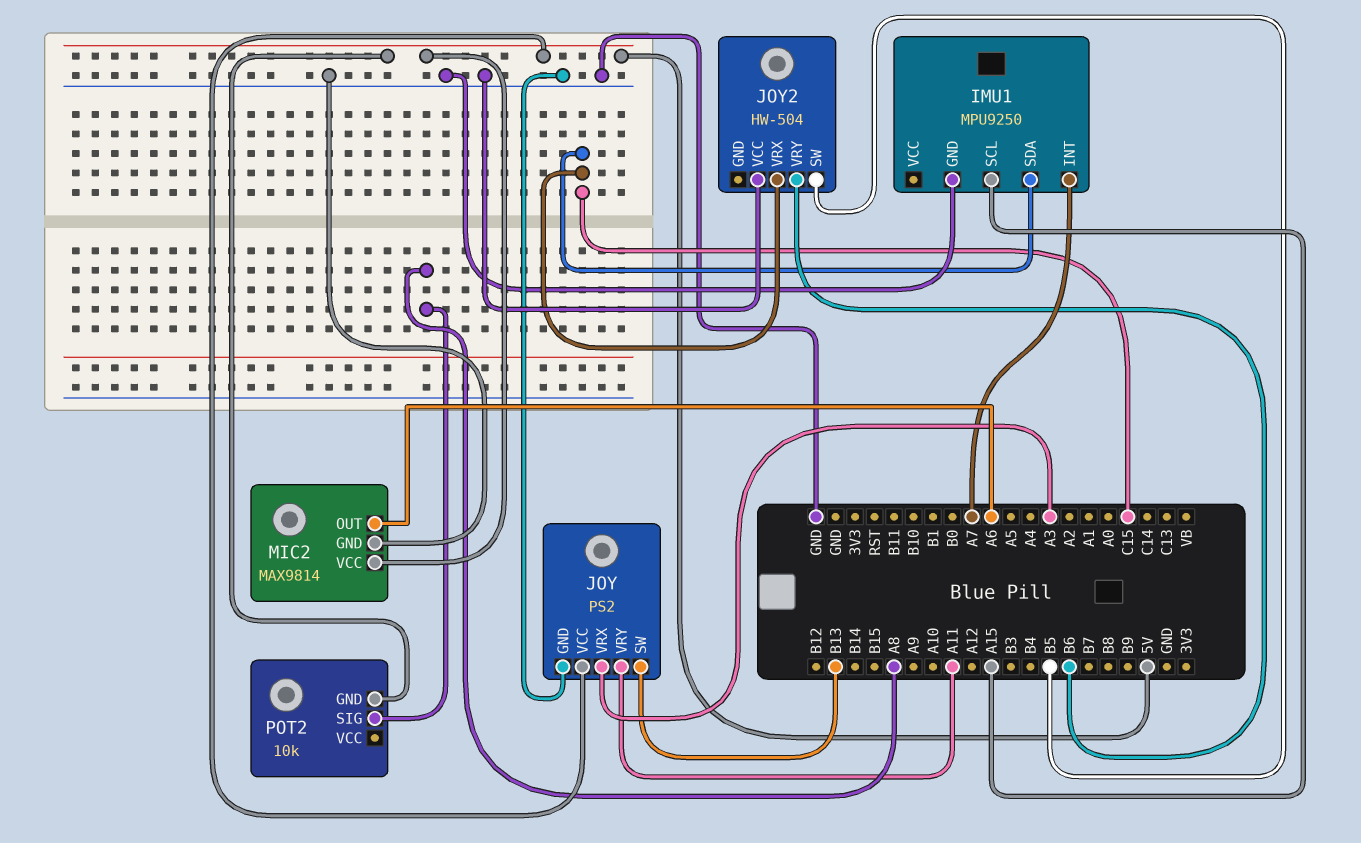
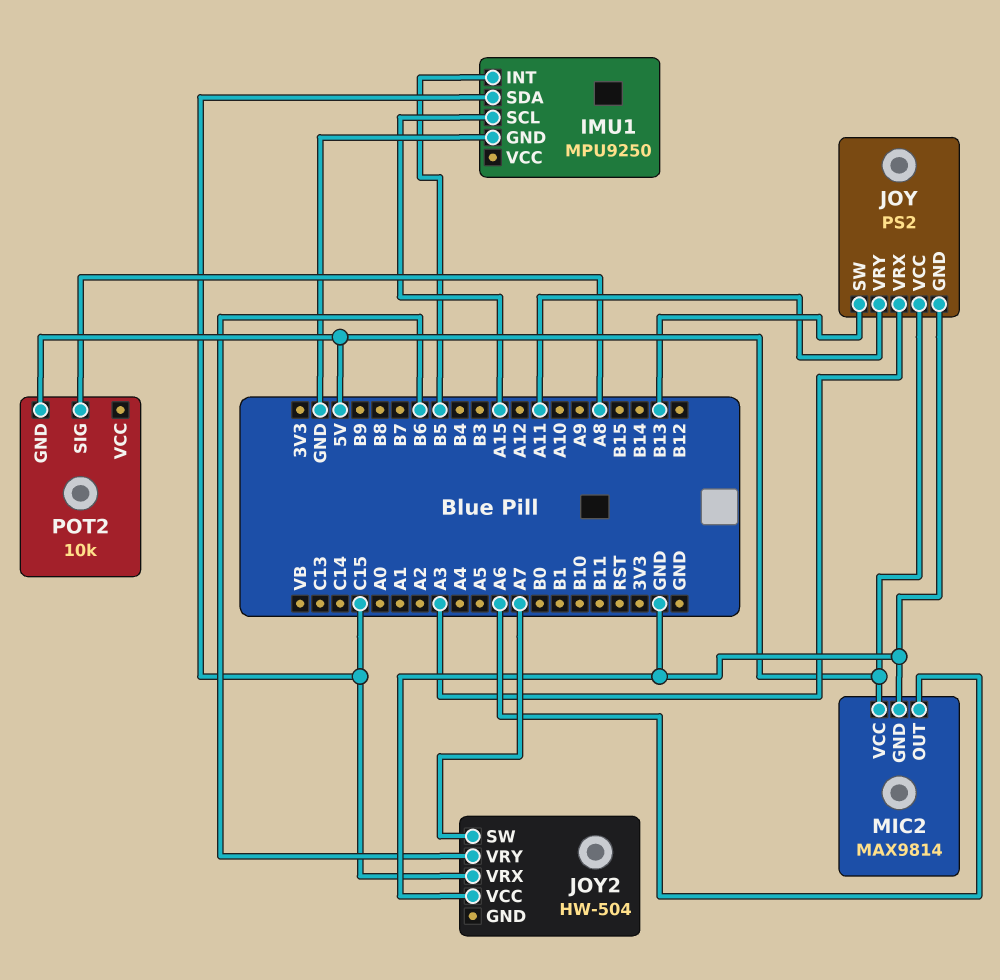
IMU1 pin INT: A7 -> B5
JOY2 pin SW: B5 -> A7

